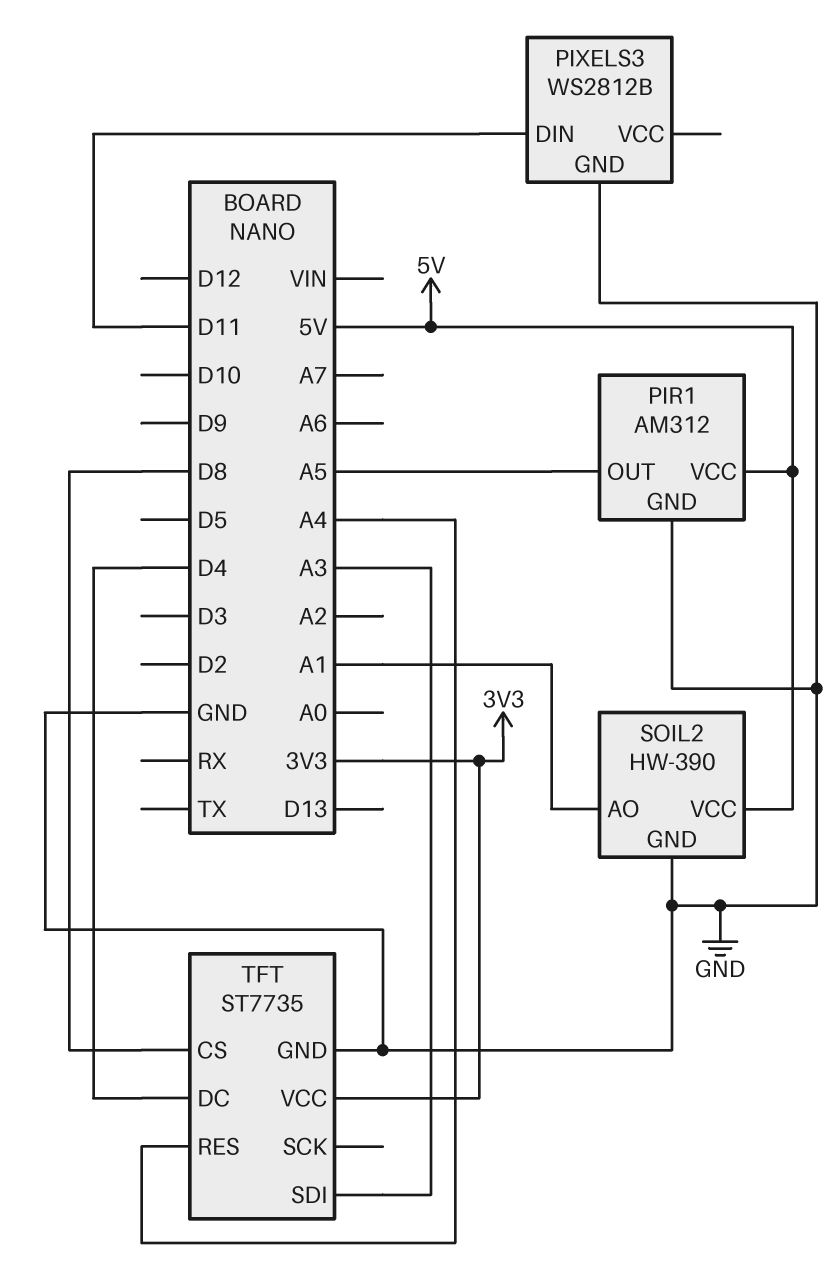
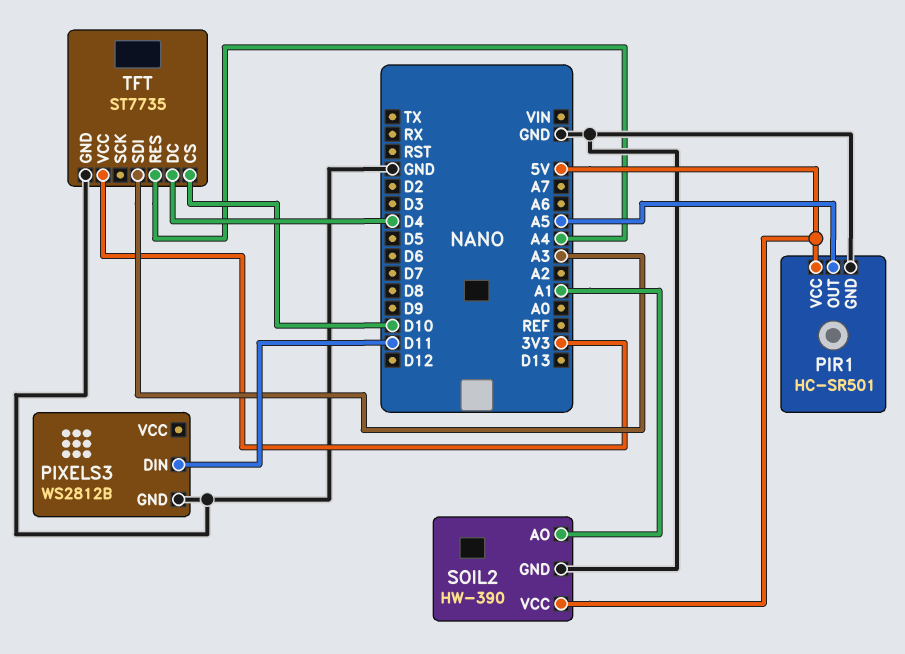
PIR1: AM312 -> HC-SR501
TFT pin CS: D8 -> D10

